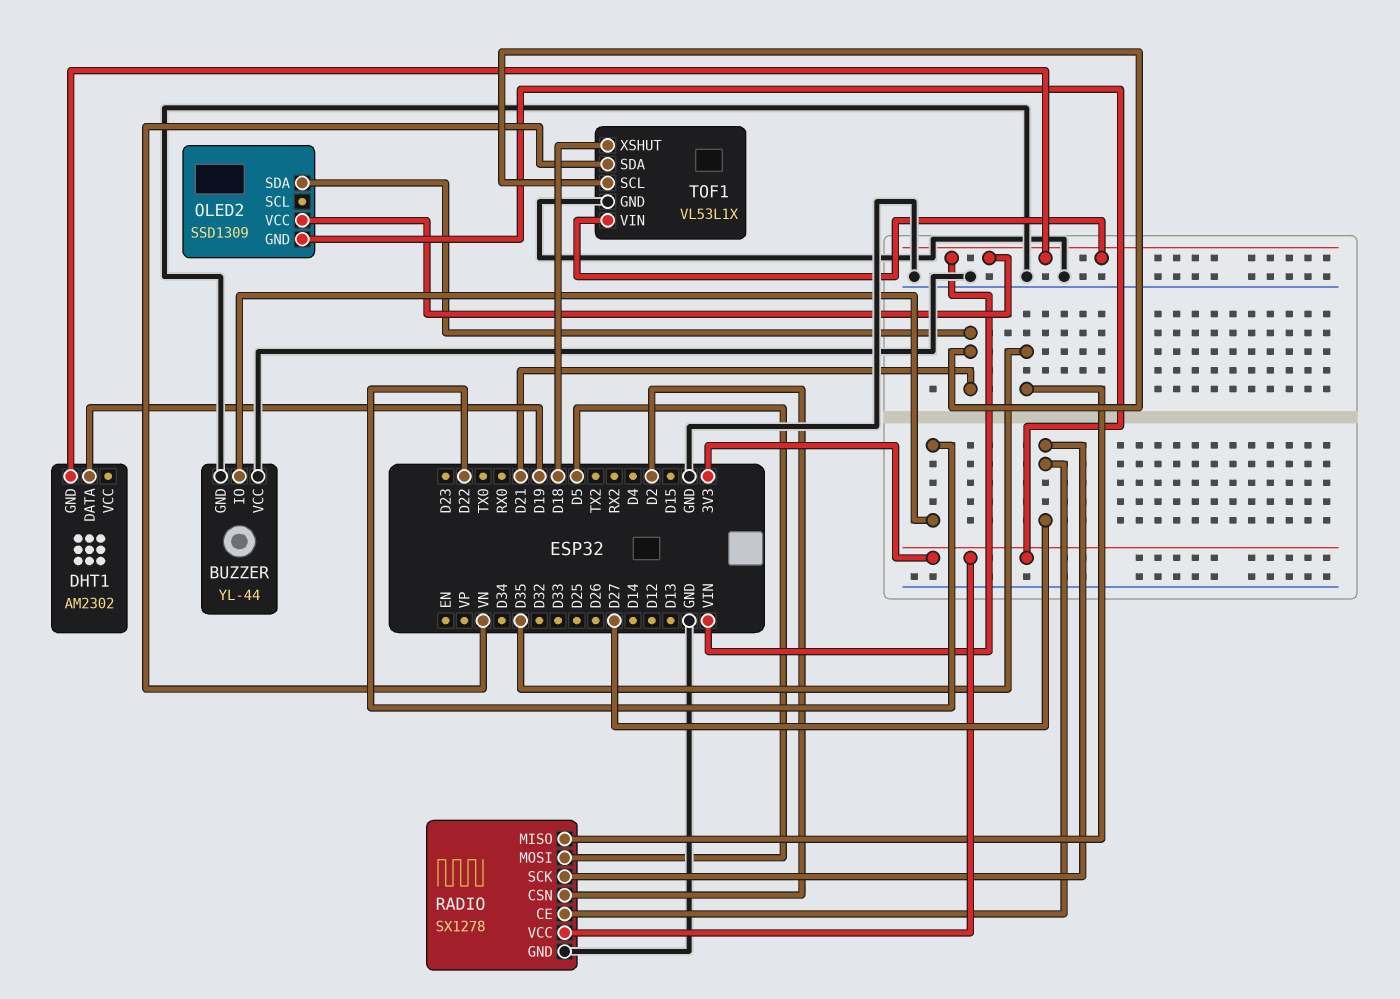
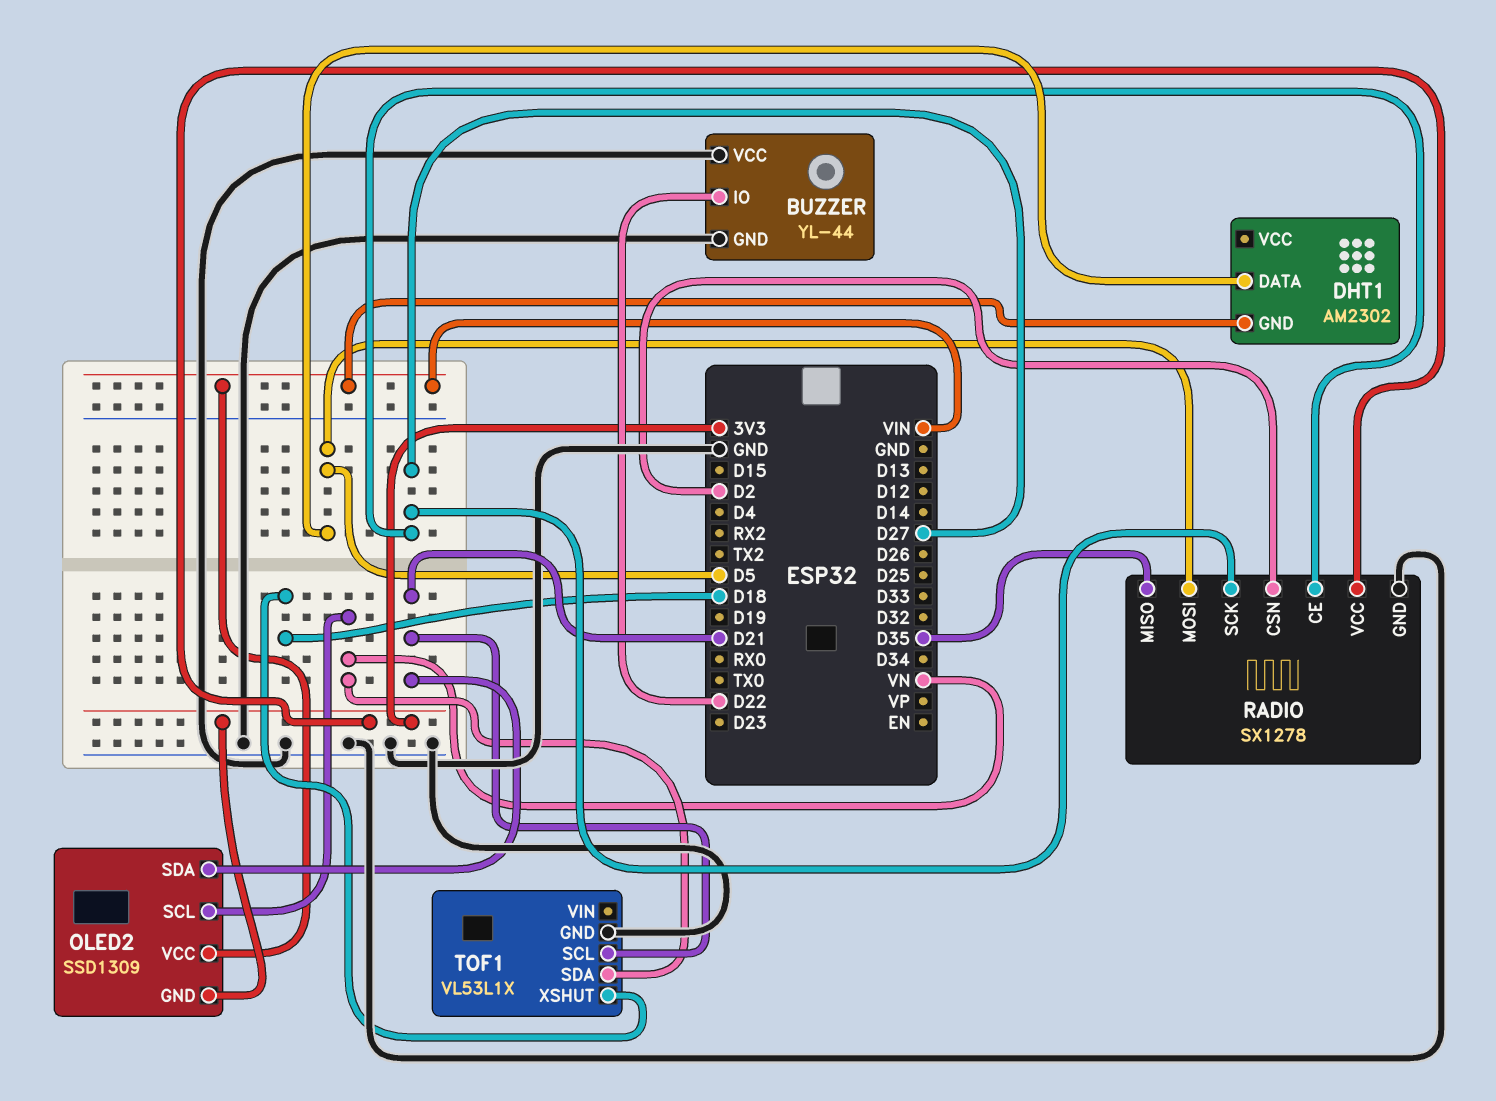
DHT1 pin DATA: D19 -> D5
OLED2 pin SCL: none -> VN
TOF1 pin VIN: VIN -> none

